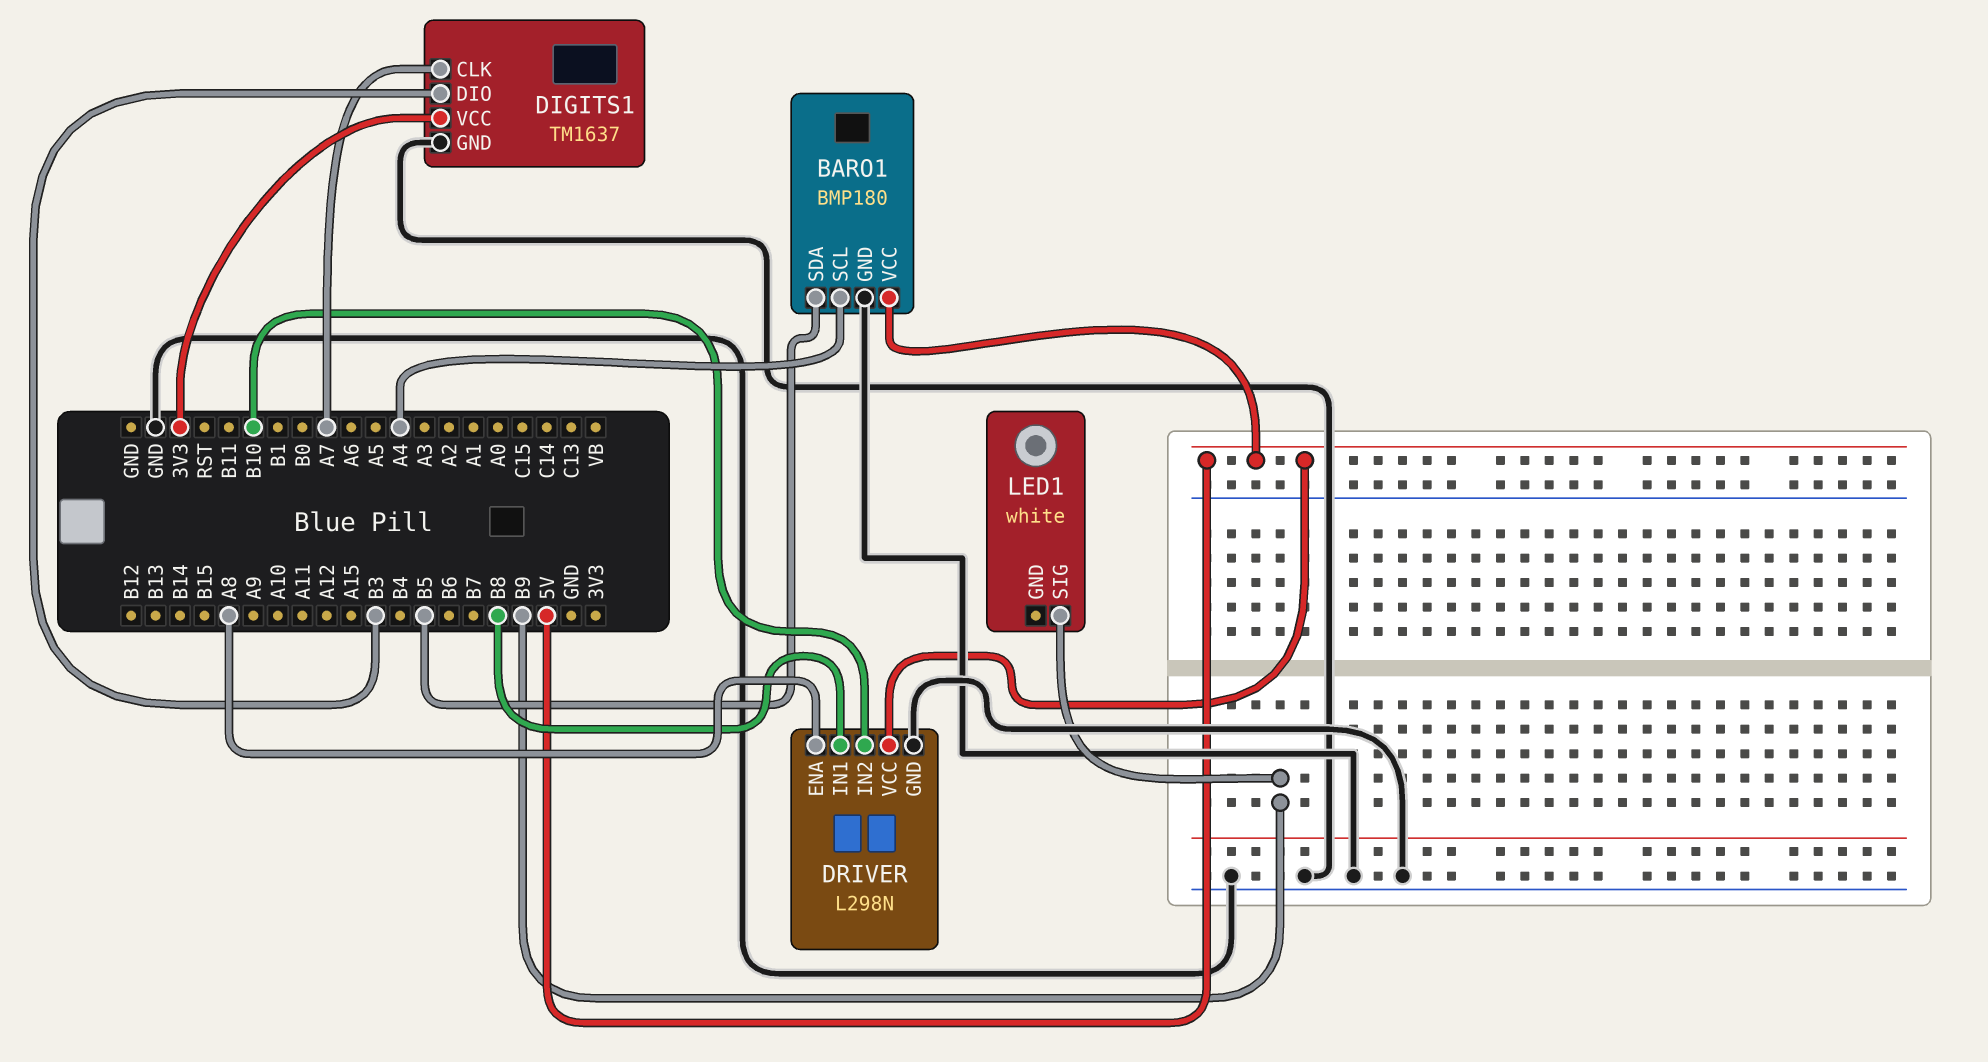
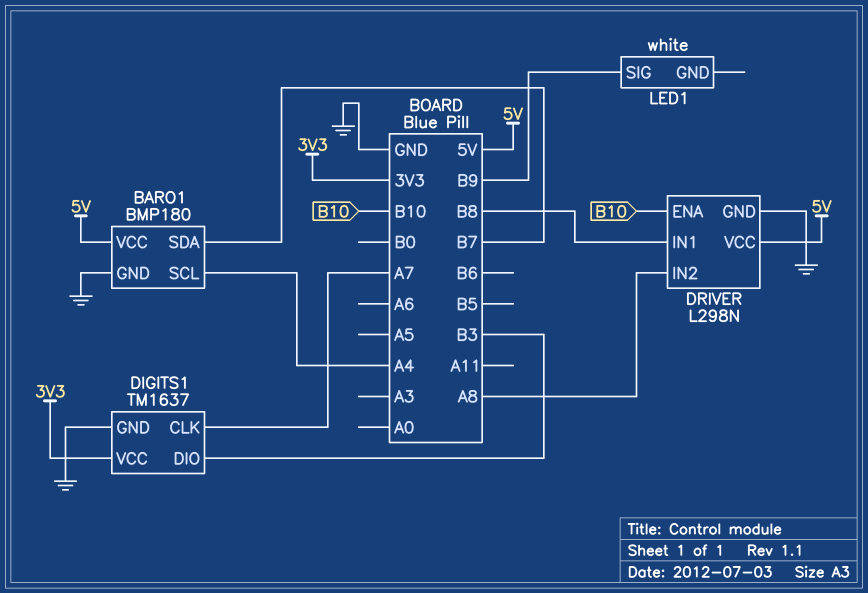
BARO1 pin SDA: B5 -> B7
DRIVER pin ENA: A8 -> B10
DRIVER pin IN2: B10 -> A8

